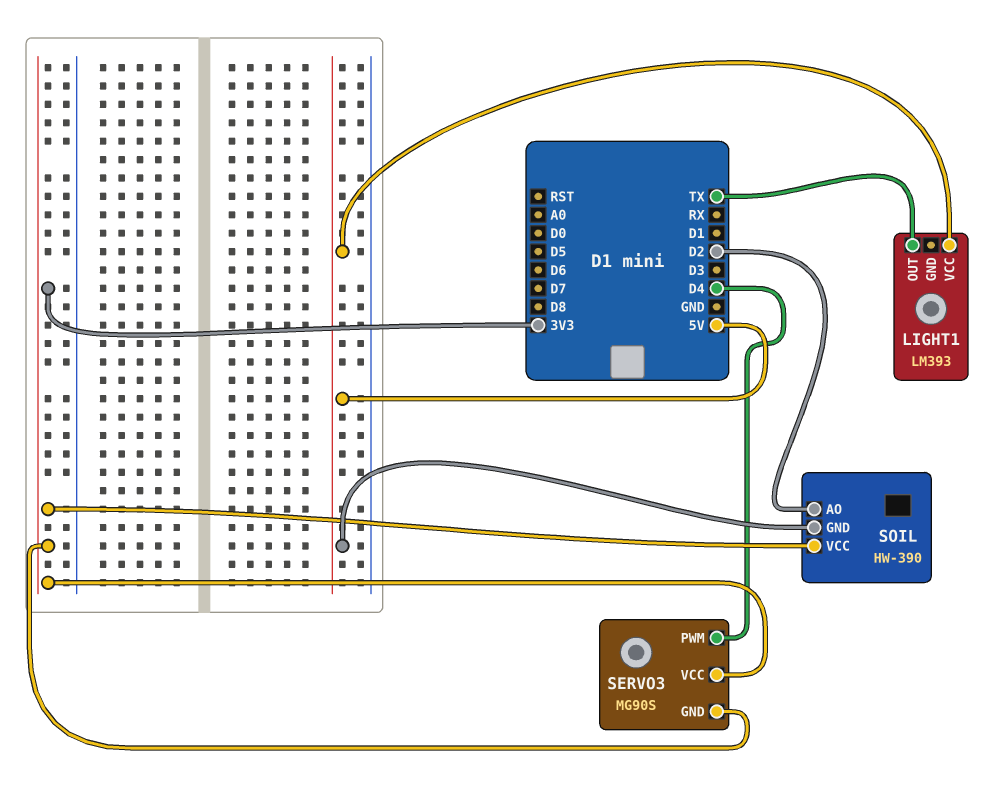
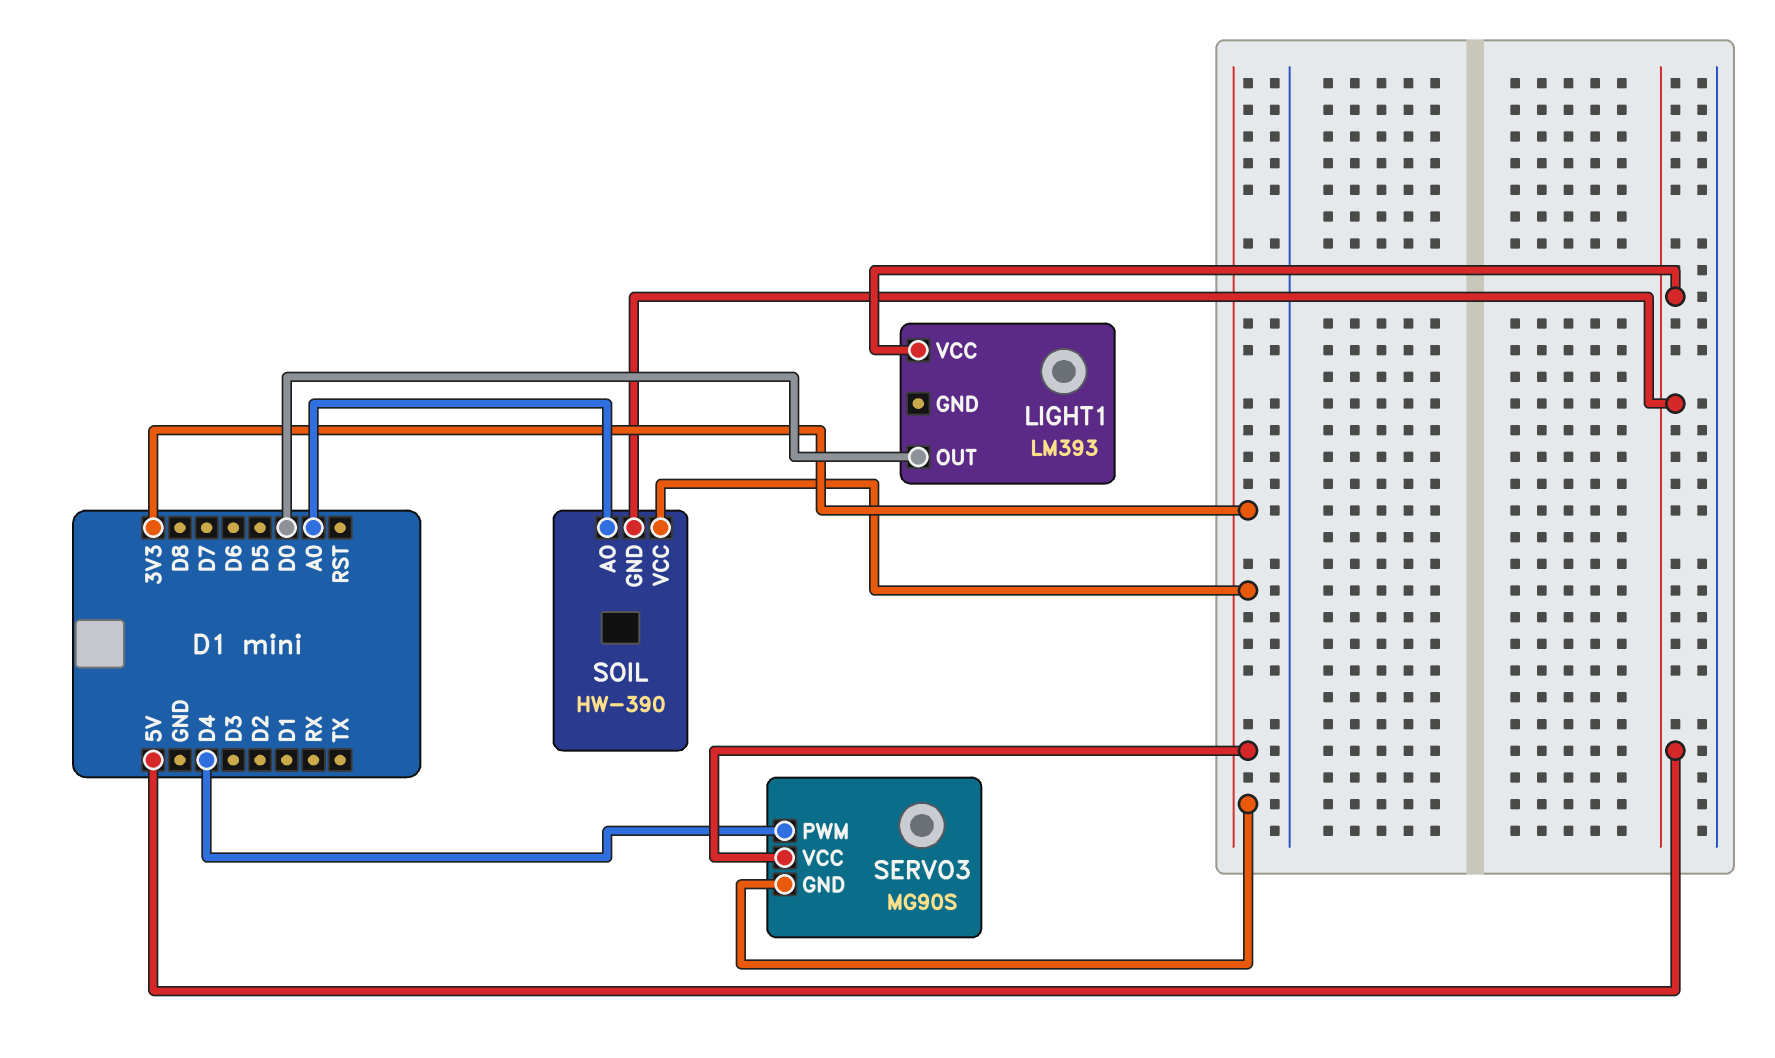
LIGHT1 pin OUT: TX -> D0
SOIL pin AO: D2 -> A0

